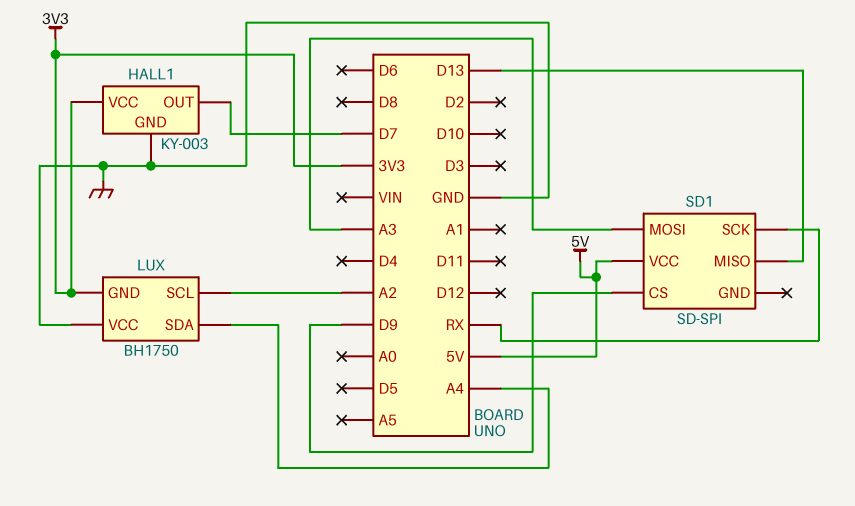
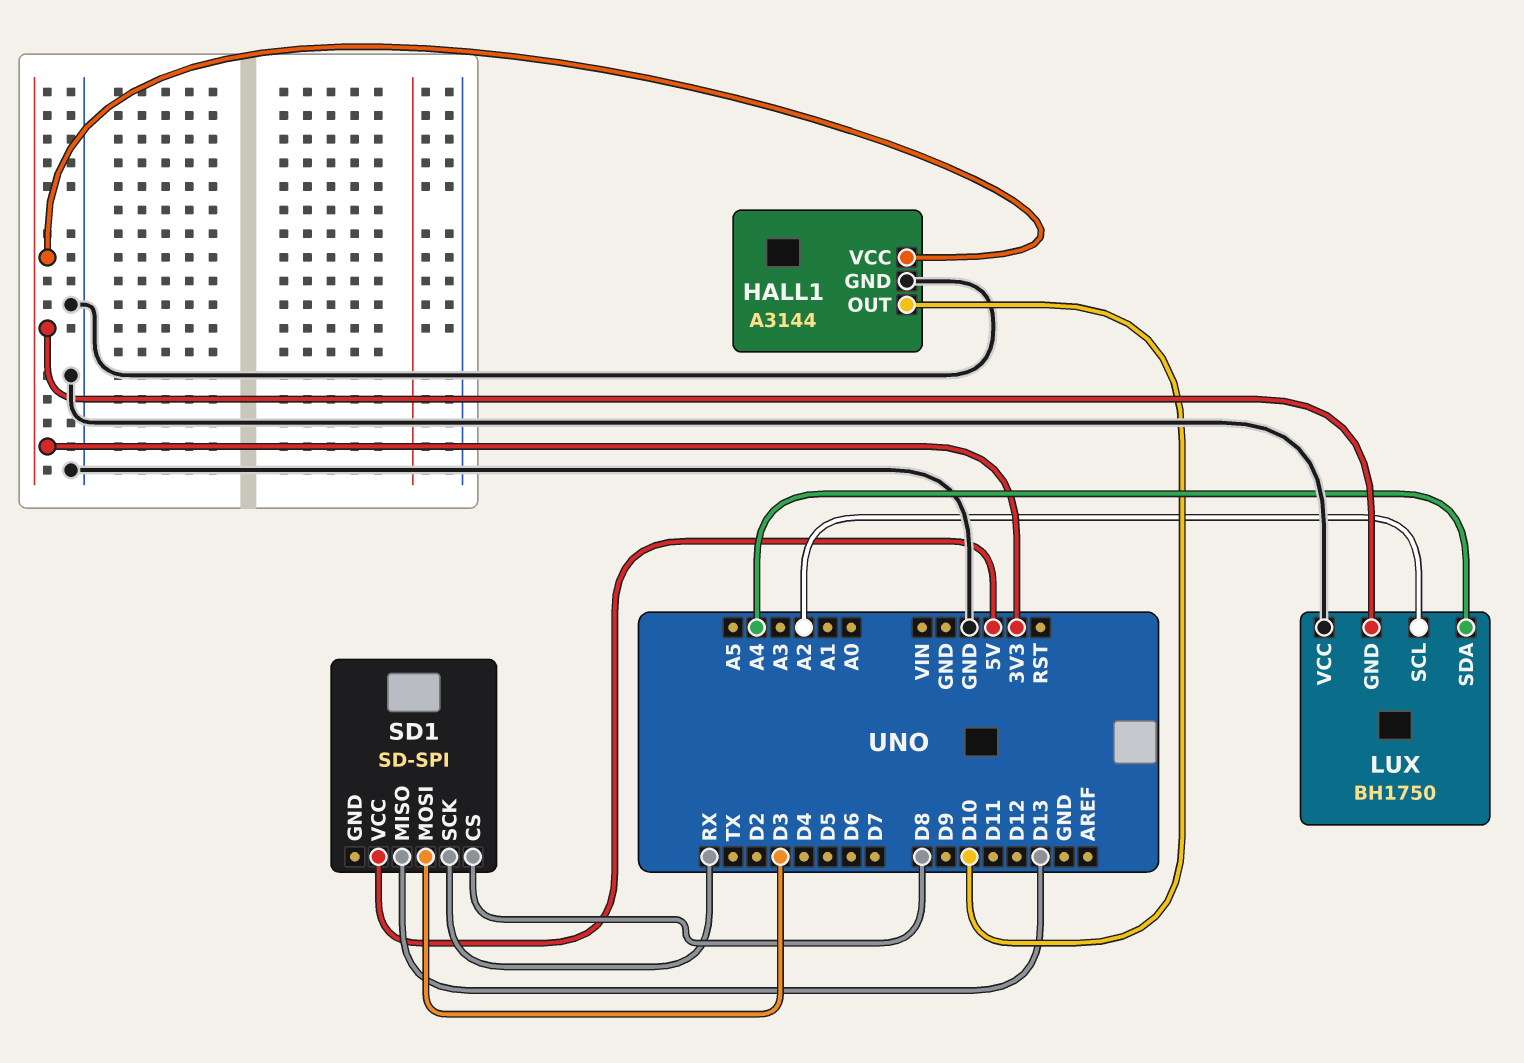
HALL1: KY-003 -> A3144
HALL1 pin OUT: D7 -> D10
SD1 pin CS: D9 -> D8
SD1 pin MOSI: A3 -> D3

